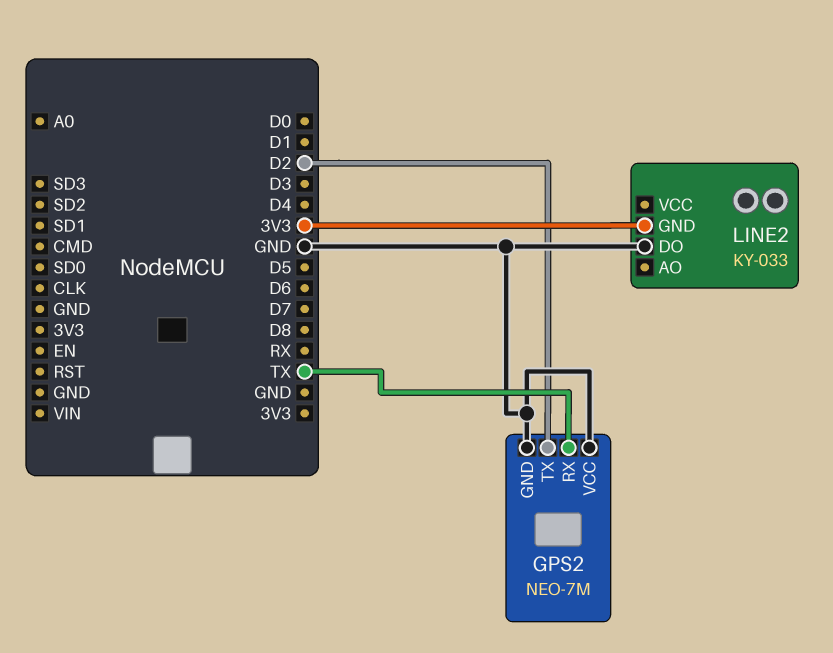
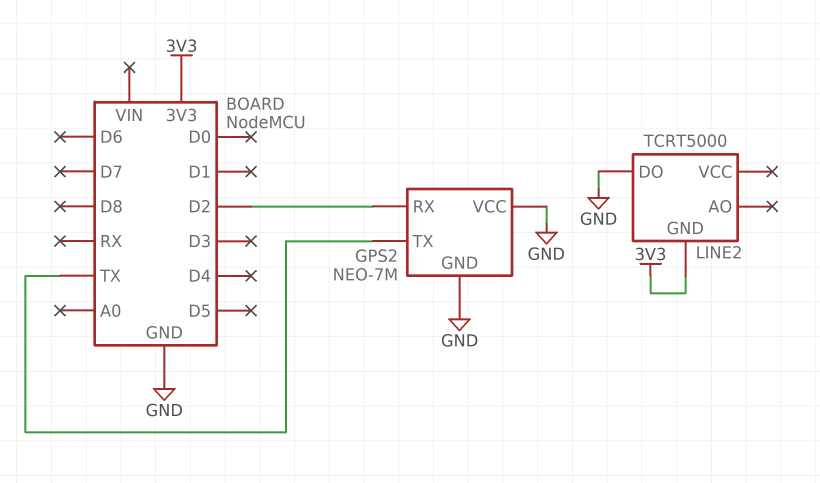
GPS2 pin RX: TX -> D2
GPS2 pin TX: D2 -> TX
LINE2: KY-033 -> TCRT5000

